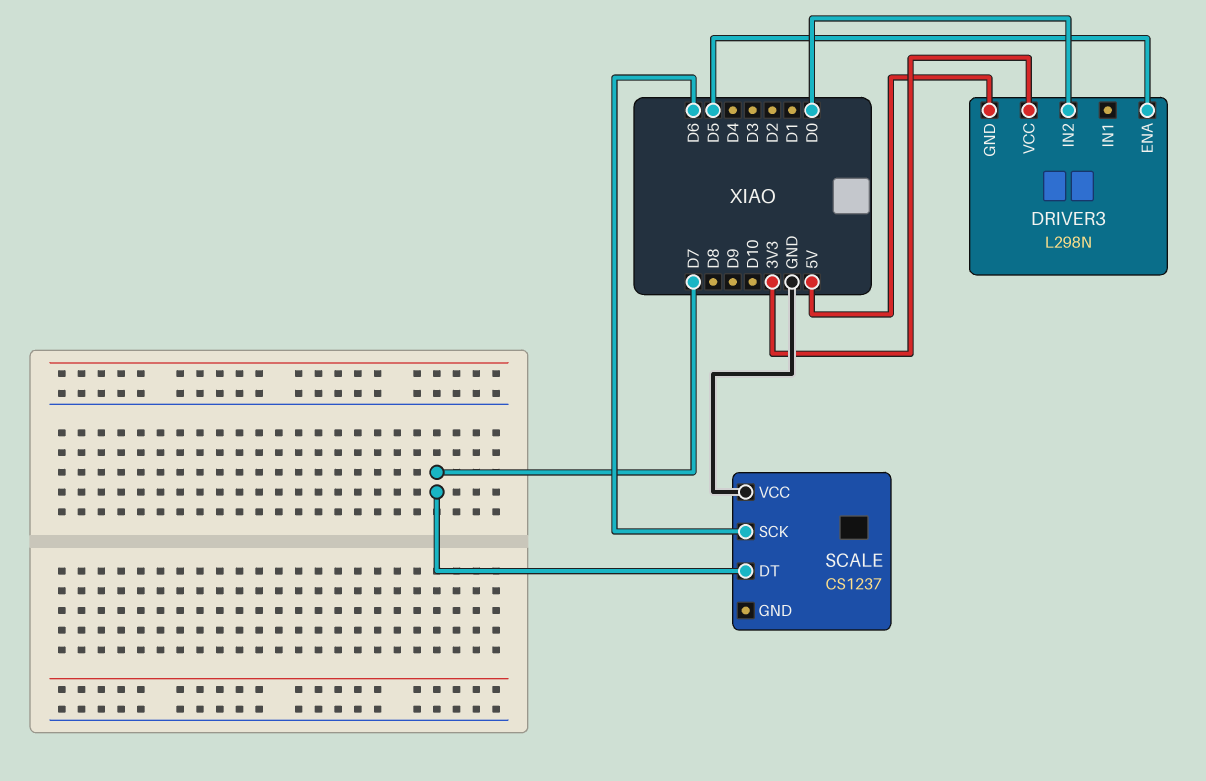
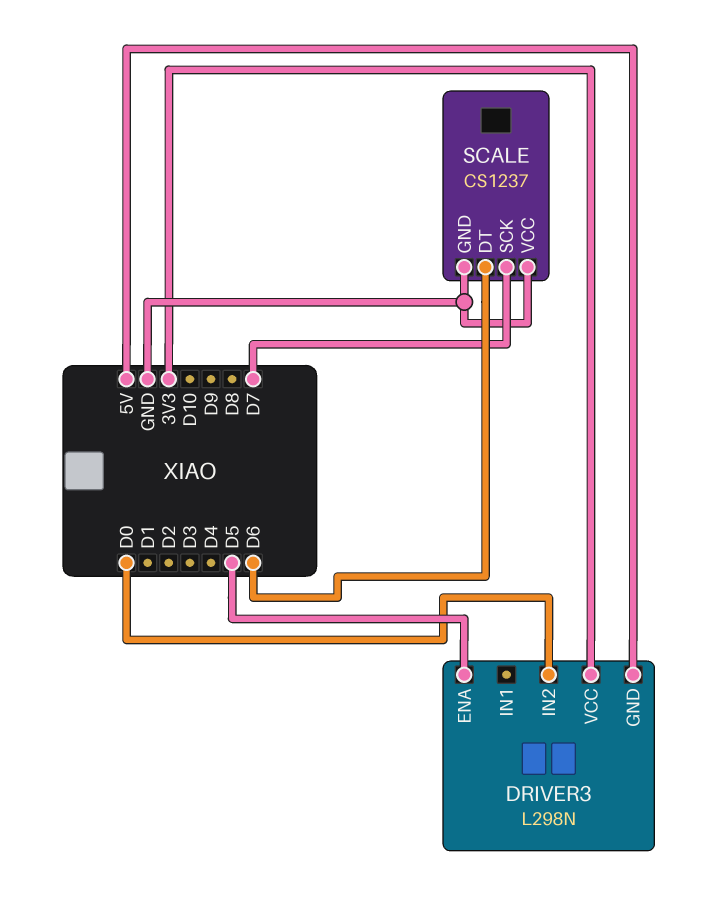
SCALE pin DT: D7 -> D6
SCALE pin GND: none -> GND
SCALE pin SCK: D6 -> D7

